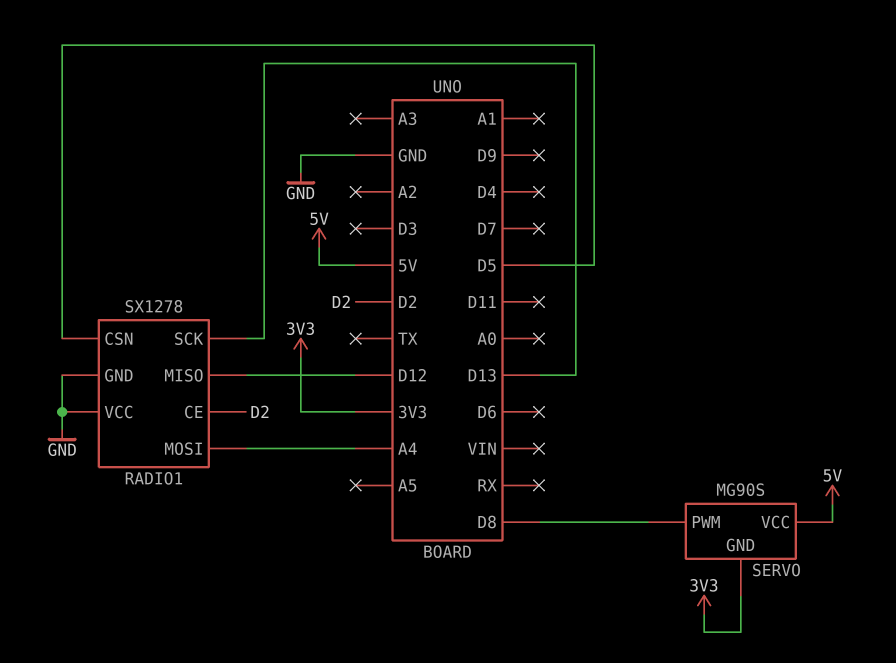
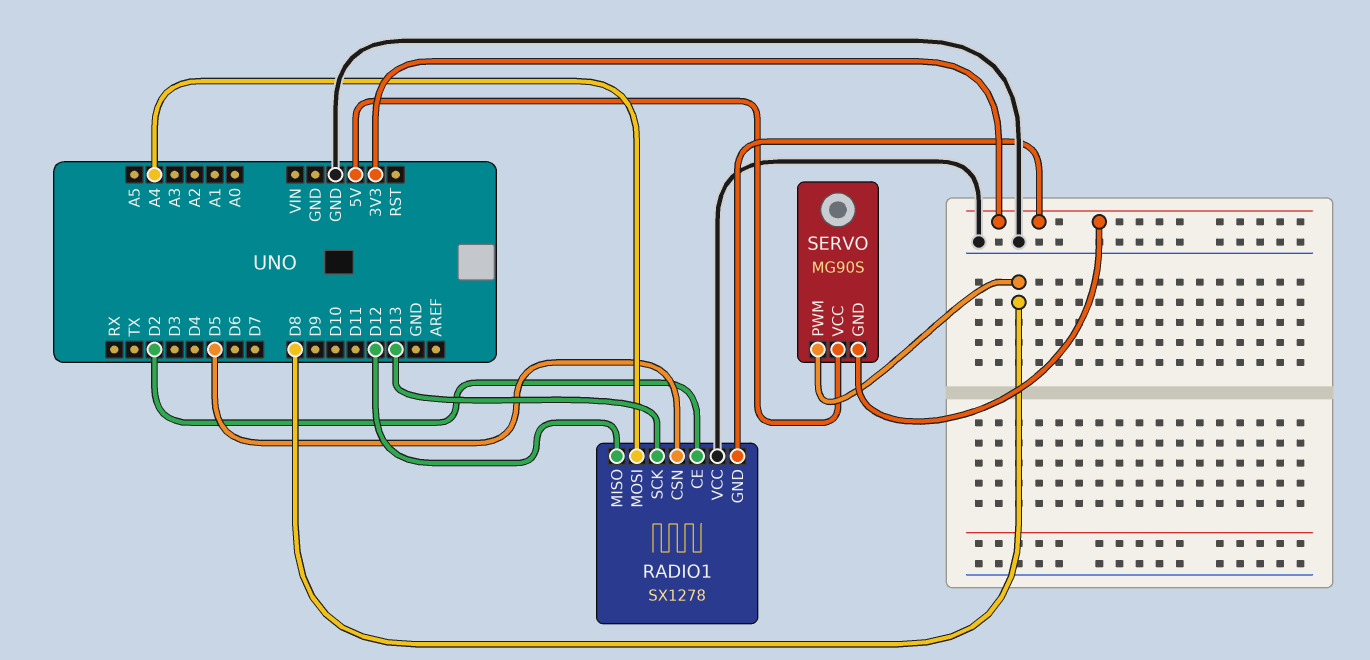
RADIO1 pin GND: GND -> 3V3

